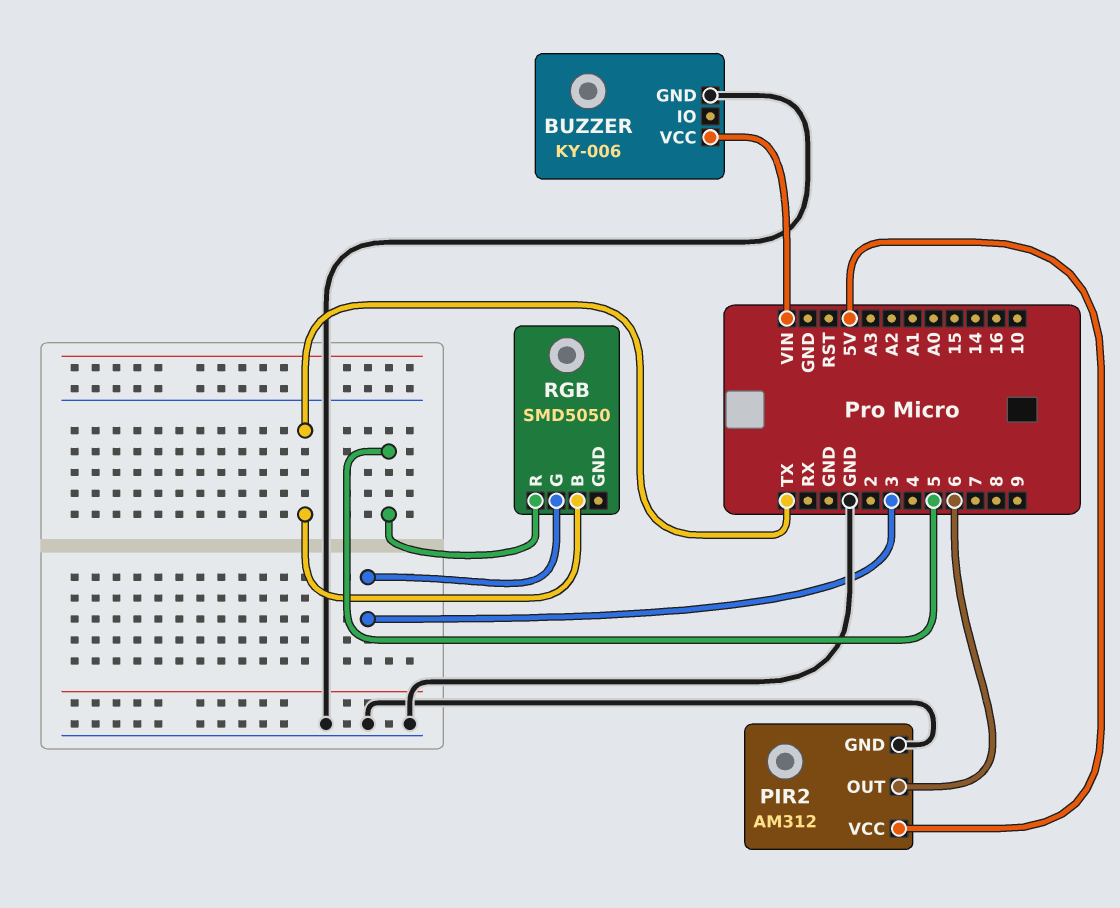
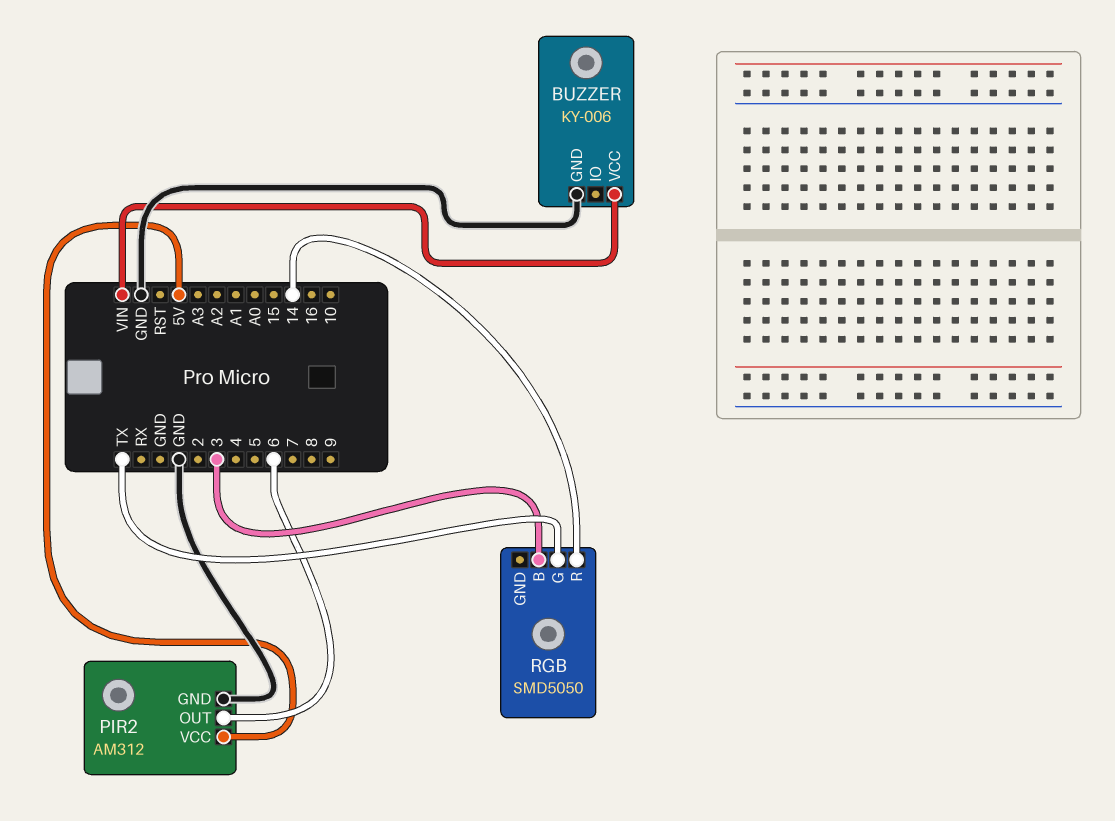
RGB pin B: TX -> 3
RGB pin G: 3 -> TX
RGB pin R: 5 -> 14

